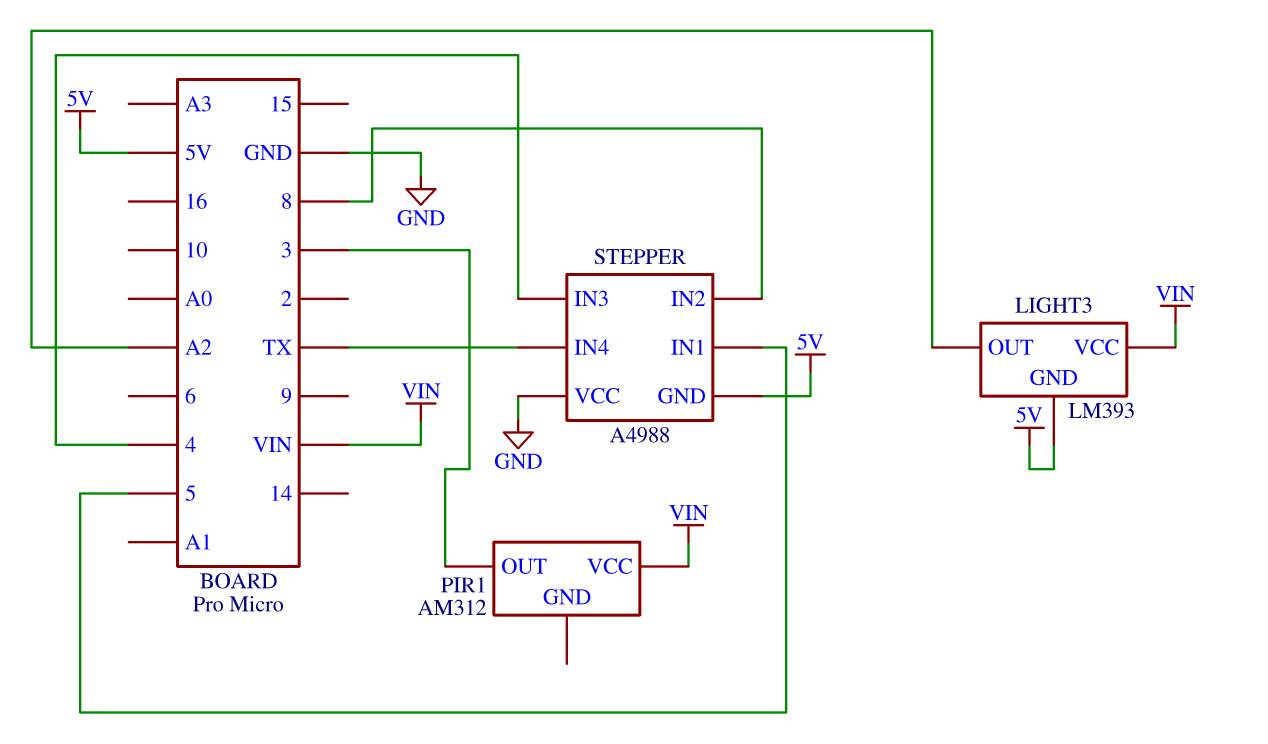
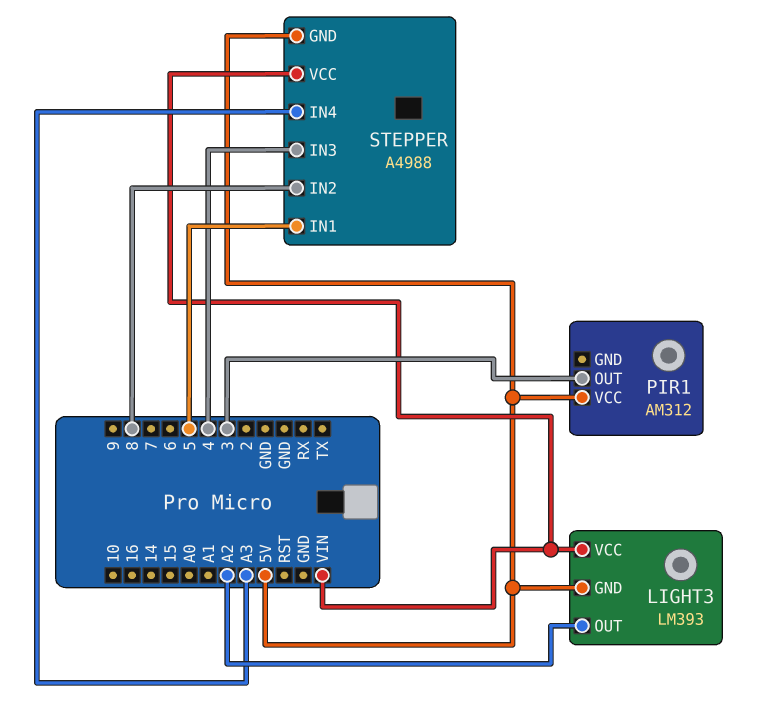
PIR1 pin VCC: VIN -> 5V
STEPPER pin IN4: TX -> A3
STEPPER pin VCC: GND -> VIN

